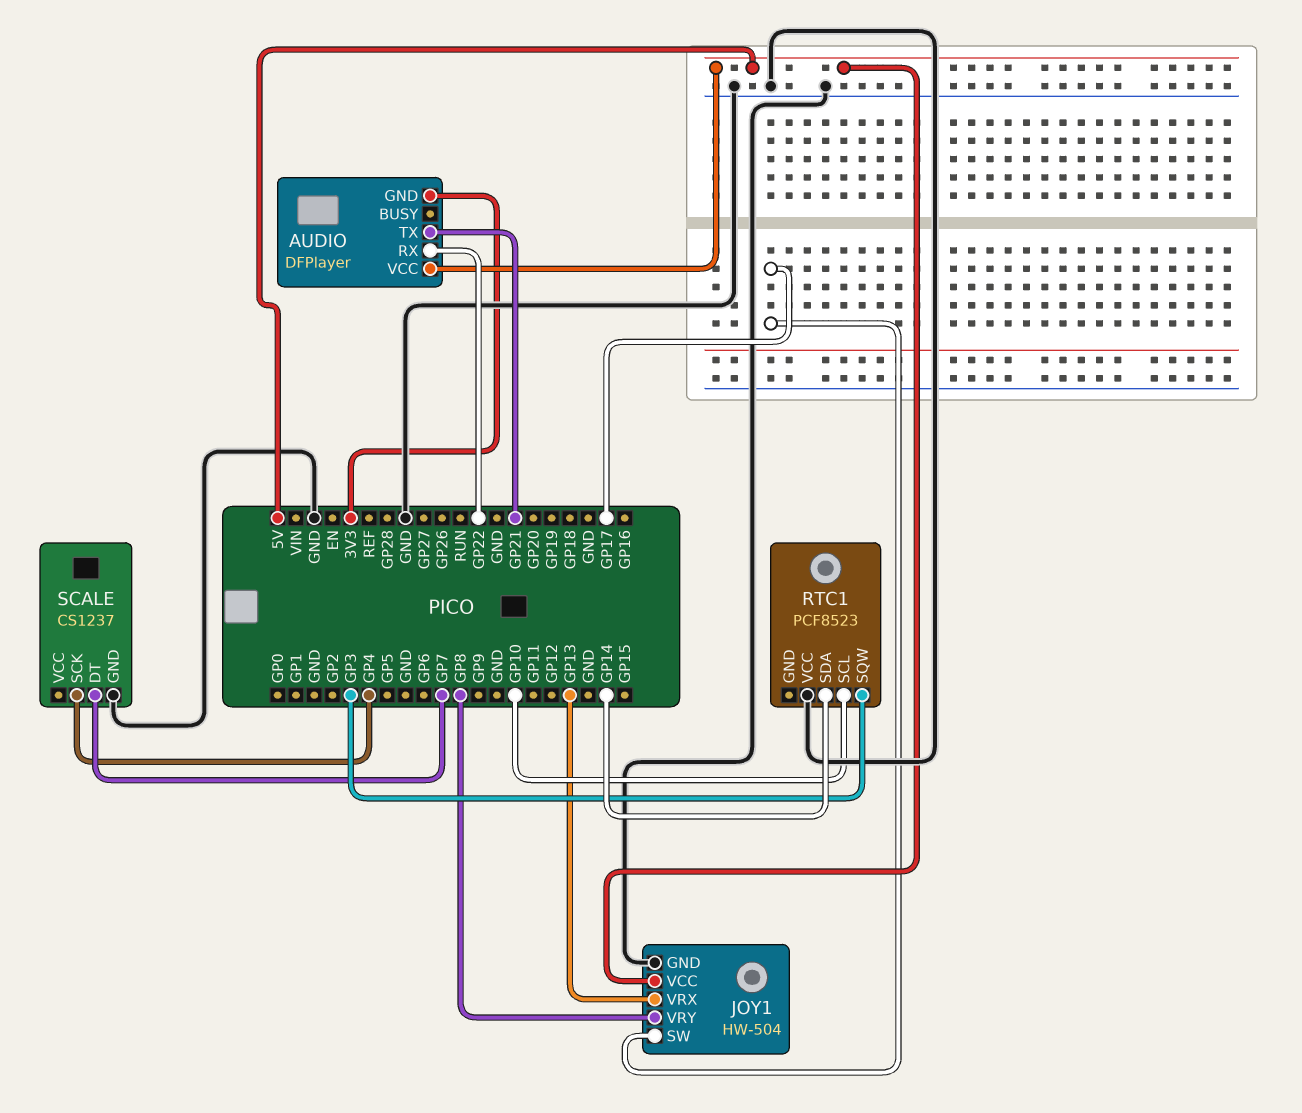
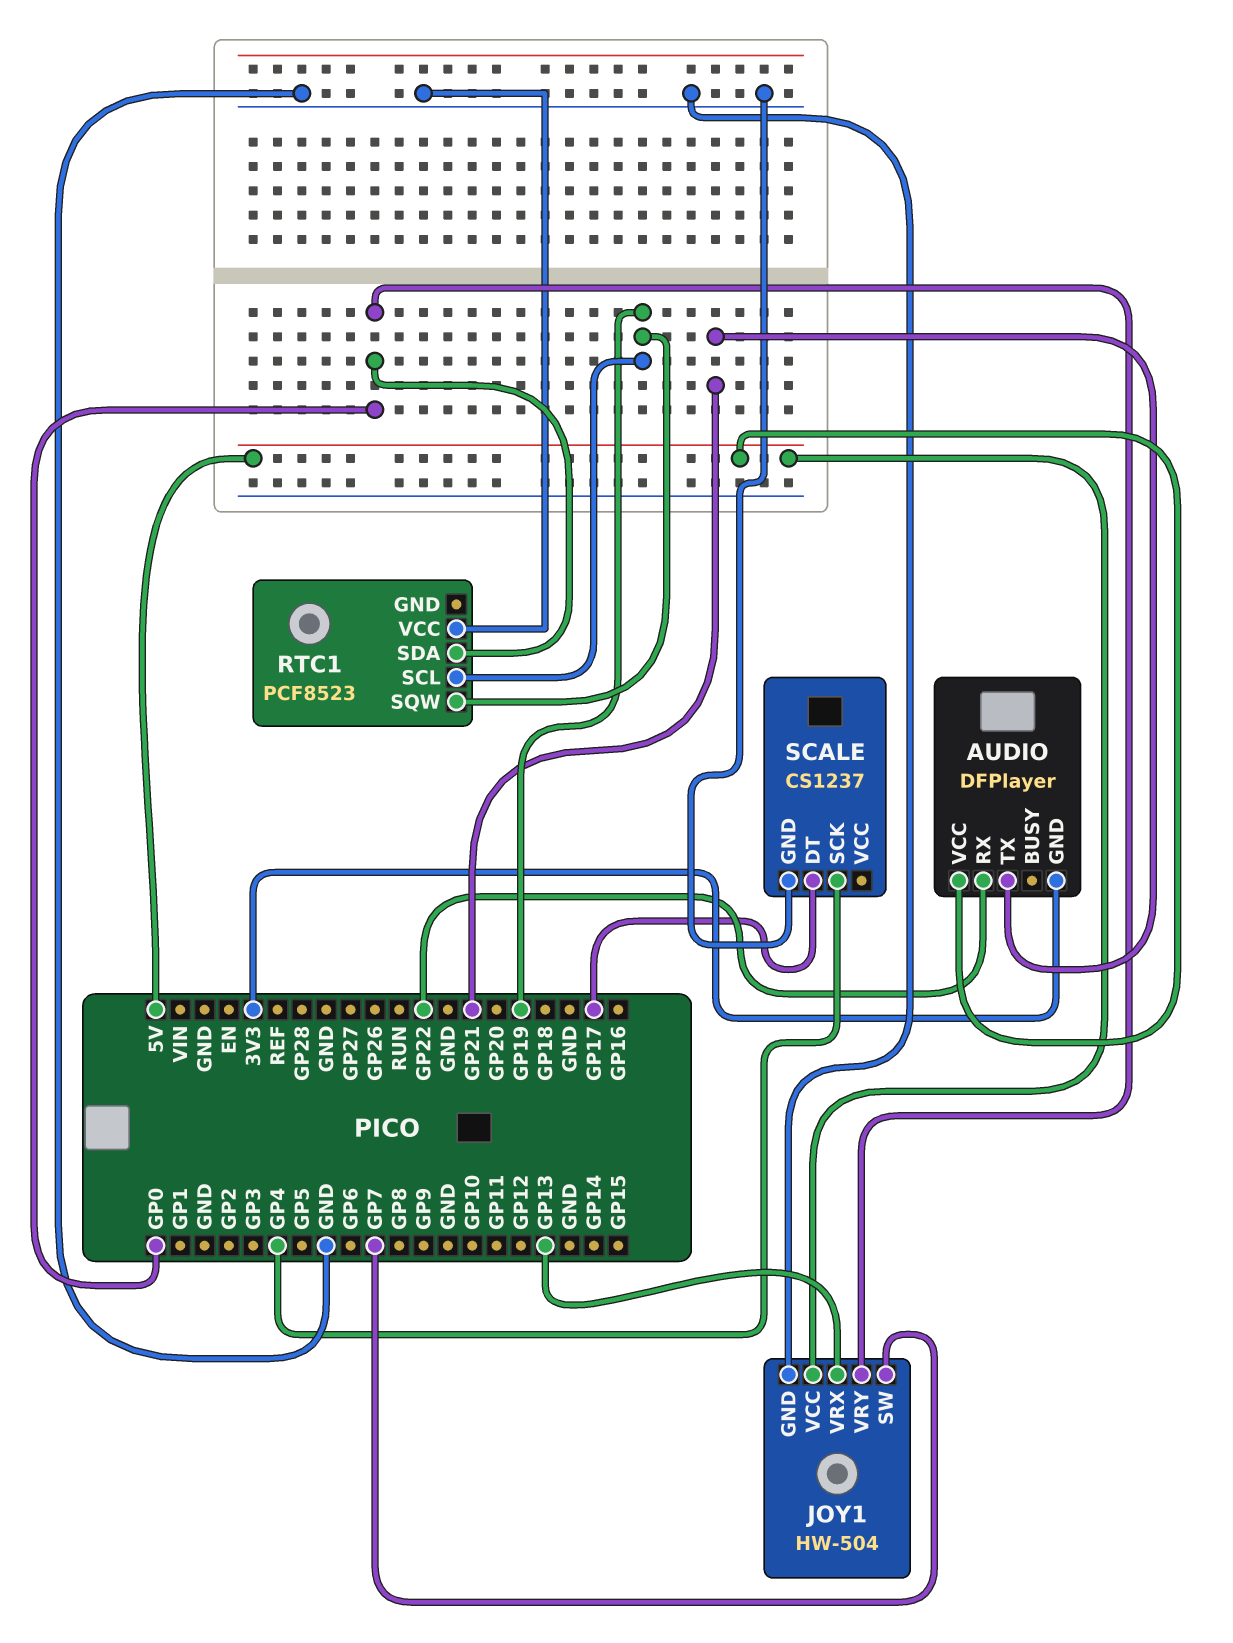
JOY1 pin SW: GP17 -> GP7
JOY1 pin VRY: GP8 -> GP0
RTC1 pin SCL: GP10 -> GP19
RTC1 pin SDA: GP14 -> GP0
RTC1 pin SQW: GP3 -> GP19
SCALE pin DT: GP7 -> GP17

